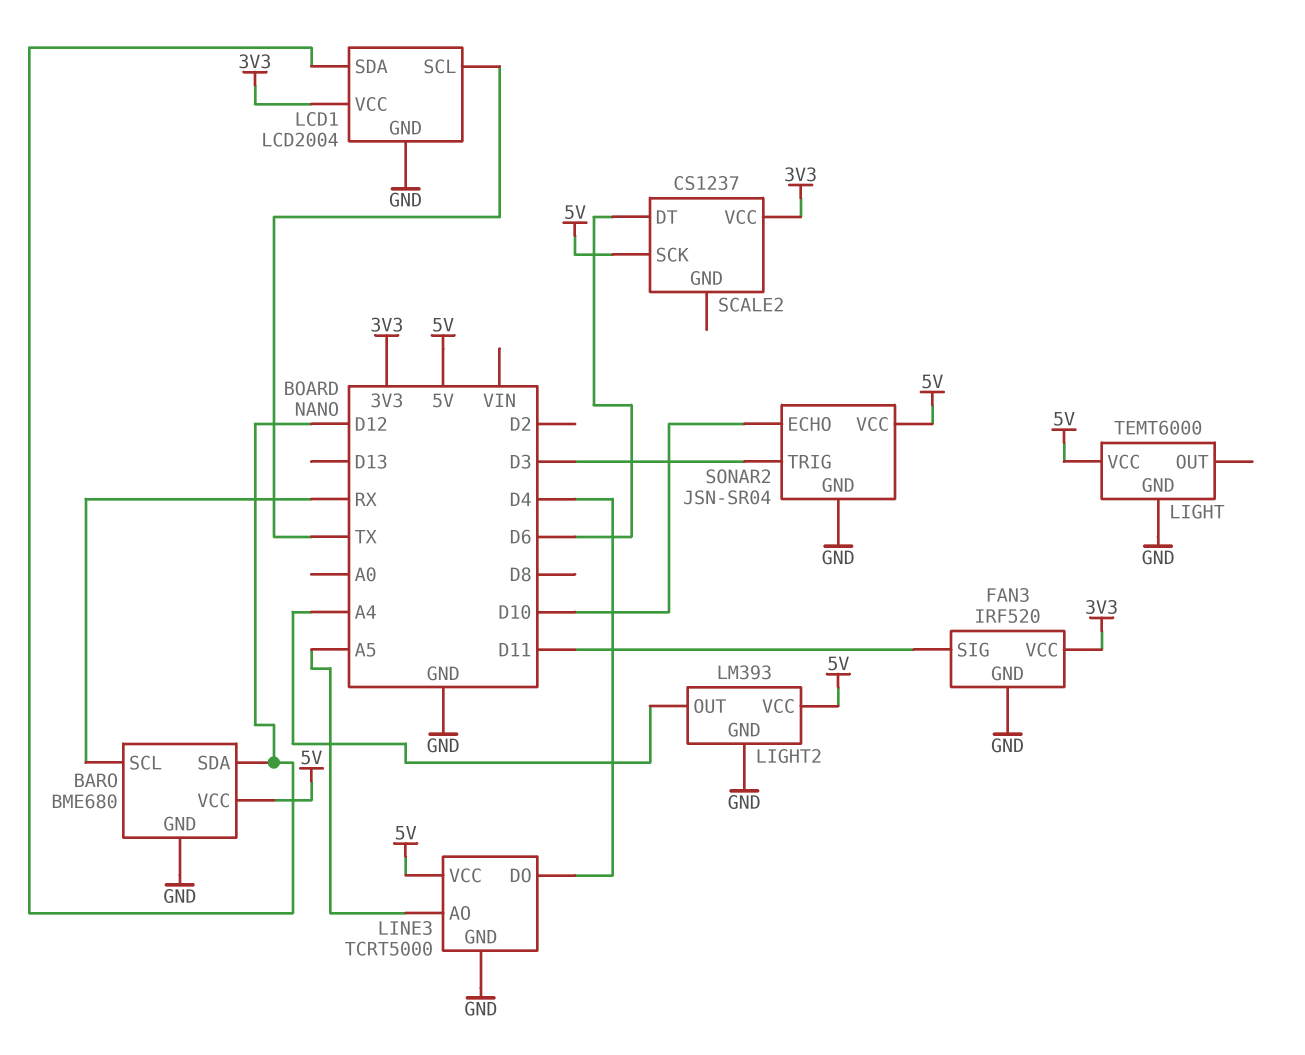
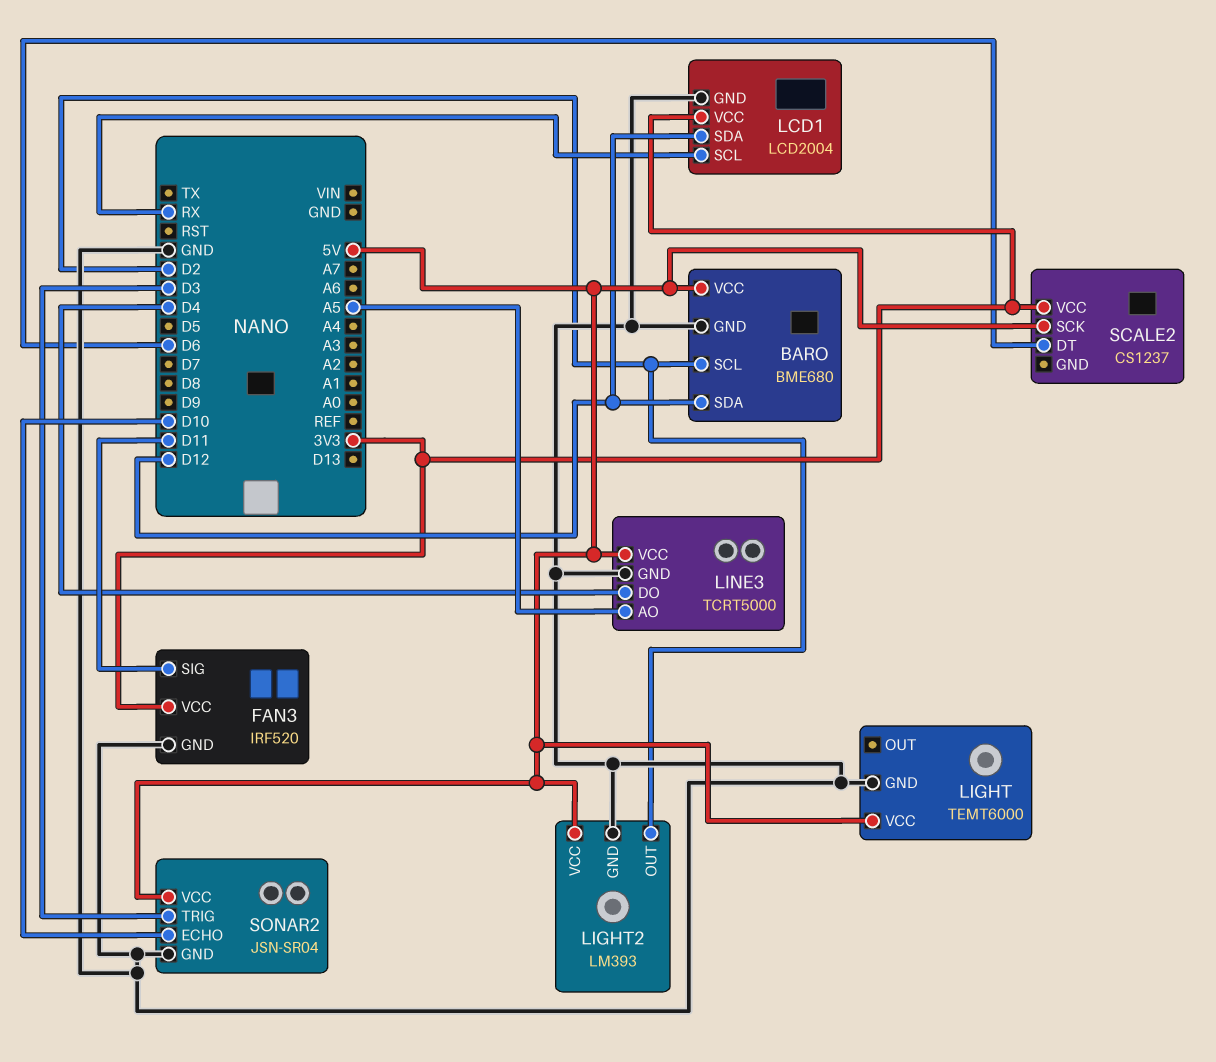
BARO pin SCL: RX -> D2
LCD1 pin SCL: TX -> RX
LIGHT2 pin OUT: A4 -> D2

